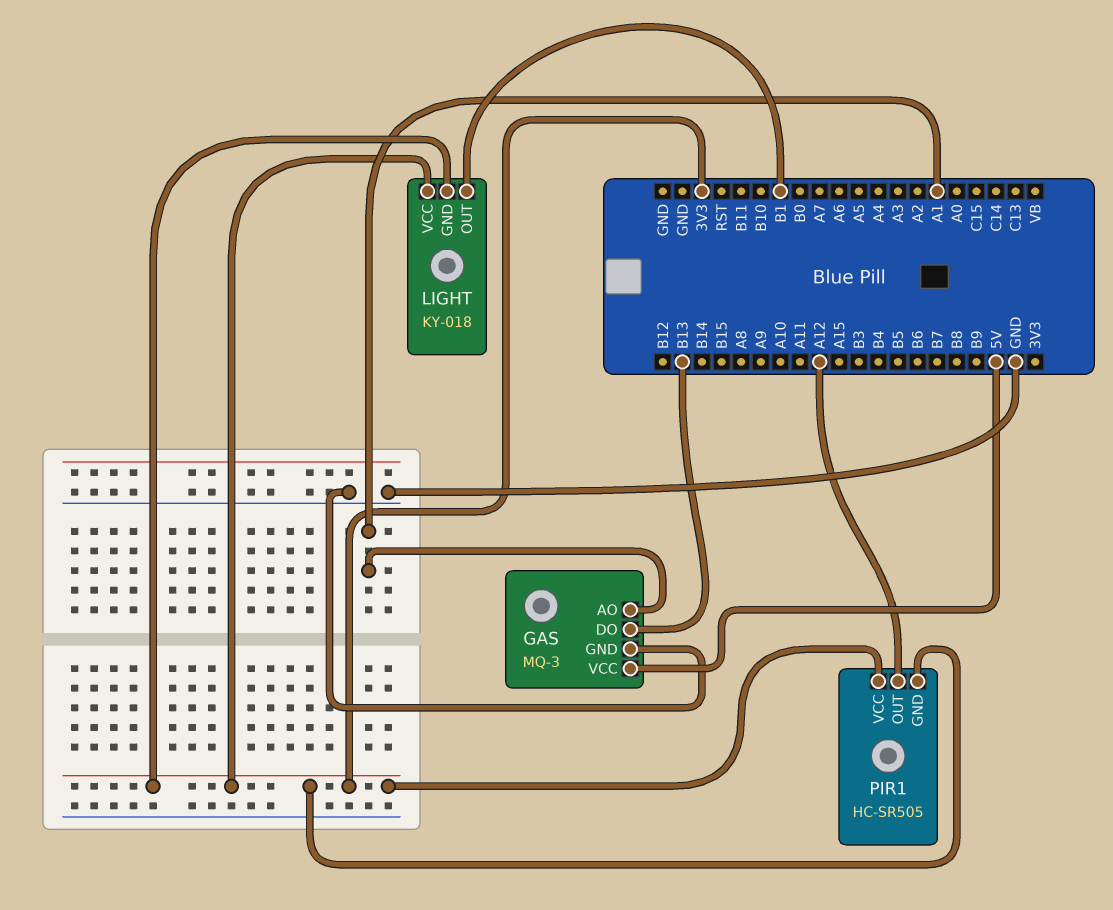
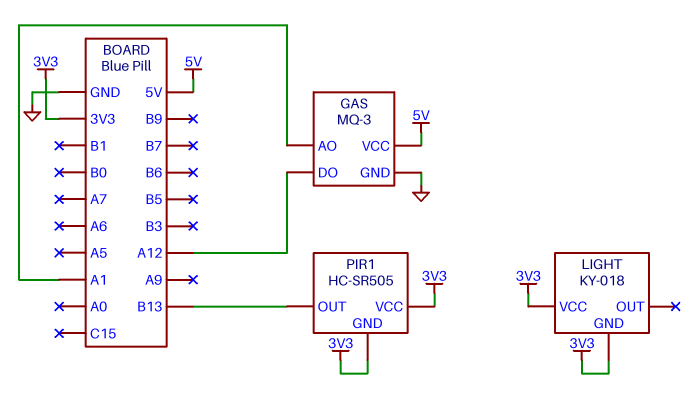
GAS pin DO: B13 -> A12
LIGHT pin OUT: B1 -> none
PIR1 pin OUT: A12 -> B13

